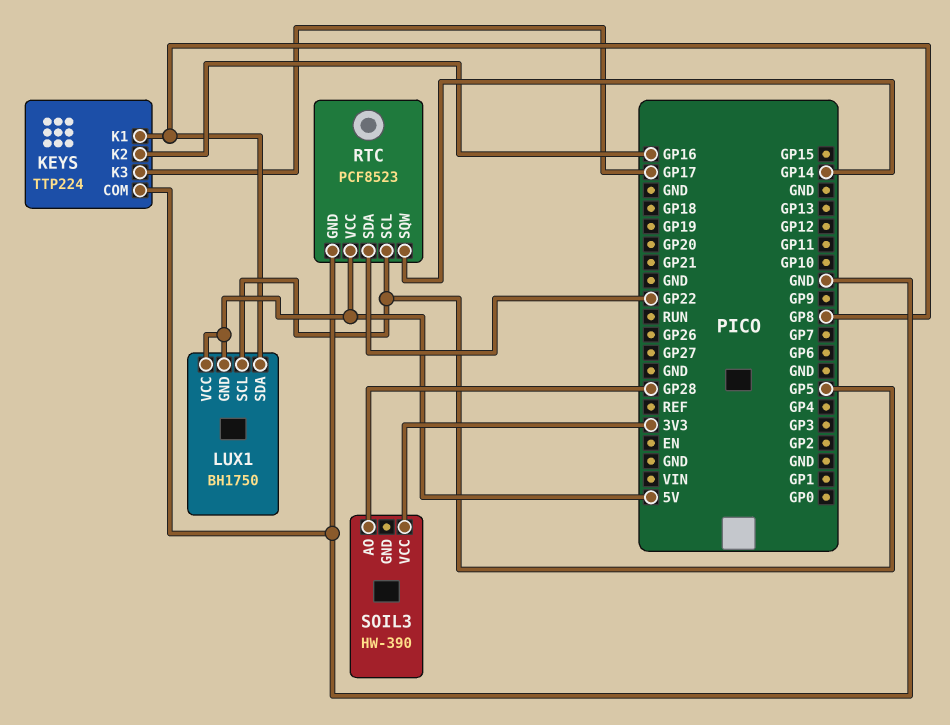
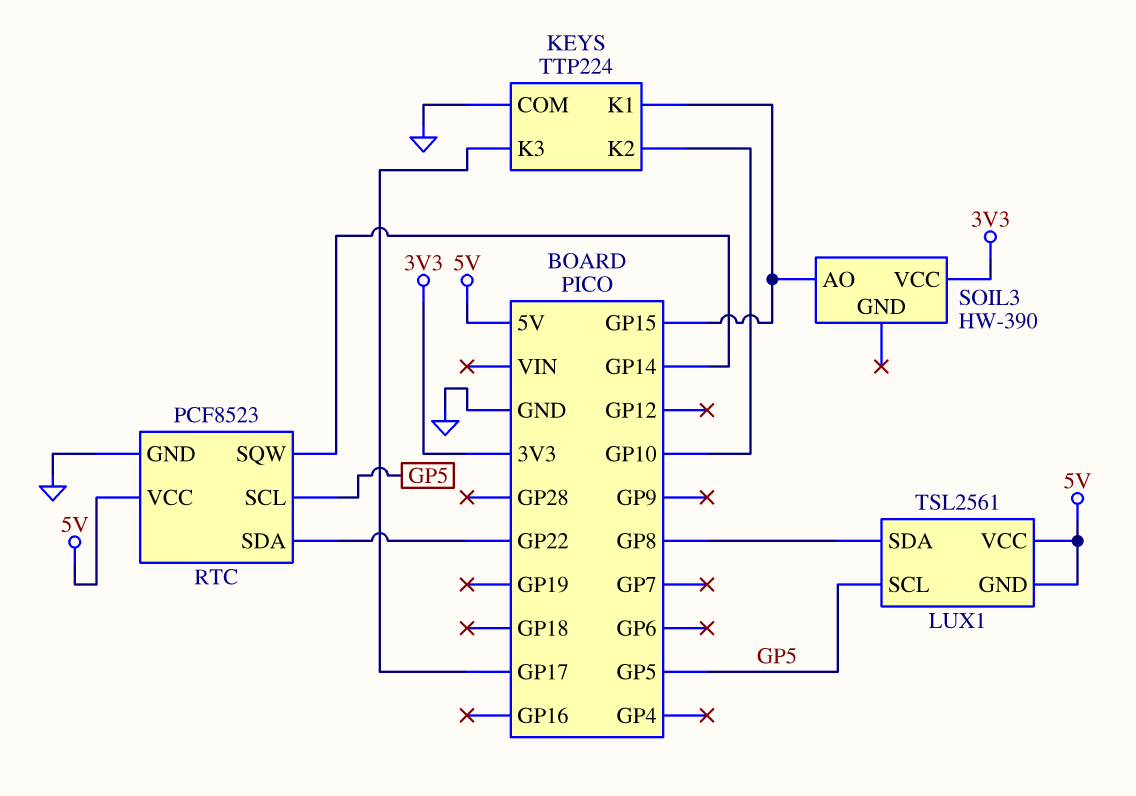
KEYS pin K1: GP8 -> GP15
KEYS pin K2: GP16 -> GP10
LUX1: BH1750 -> TSL2561
SOIL3 pin AO: GP28 -> GP15

